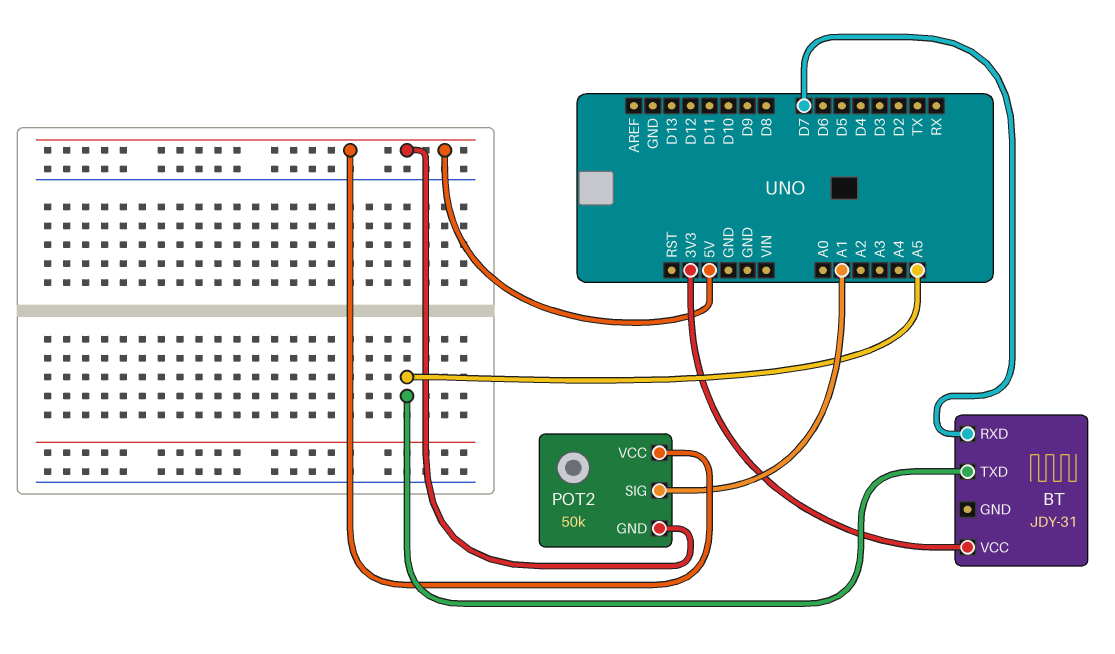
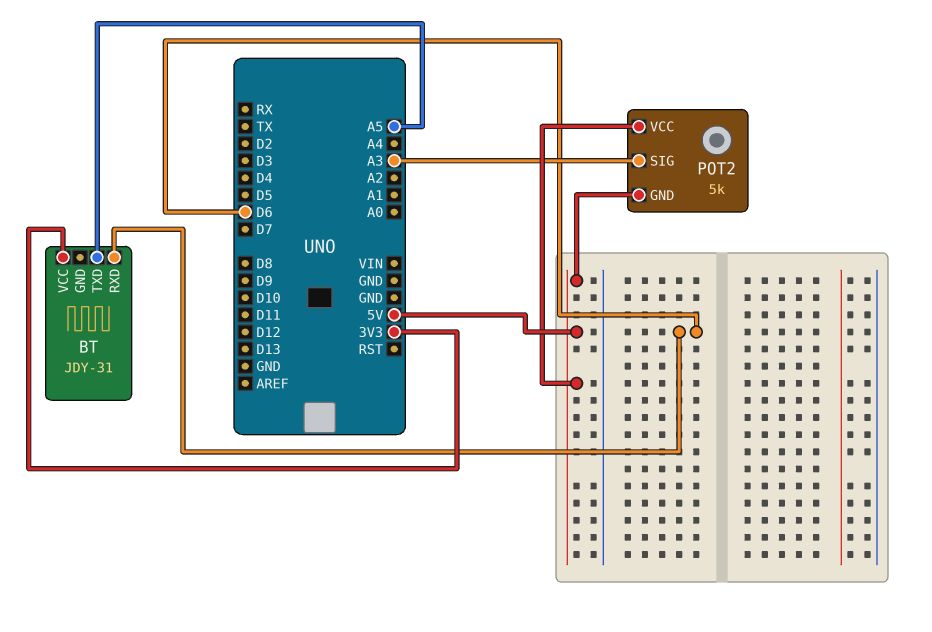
BT pin RXD: D7 -> D6
POT2: 50k -> 5k
POT2 pin SIG: A1 -> A3

